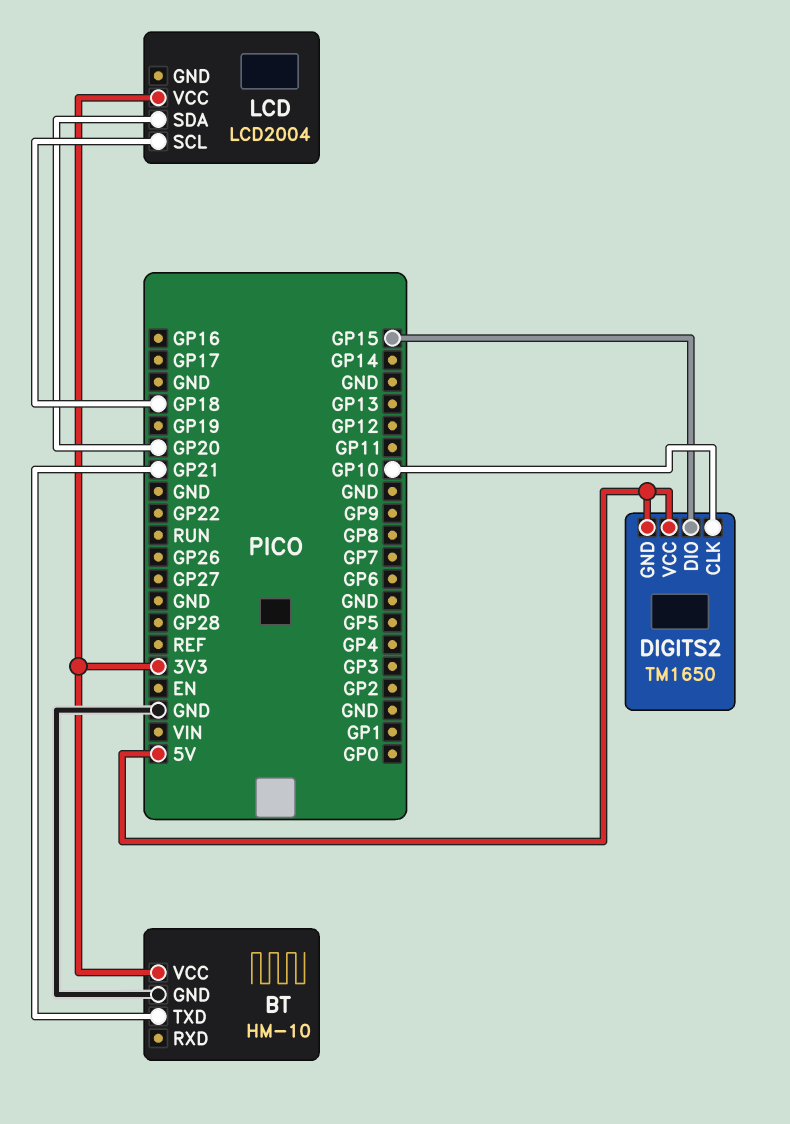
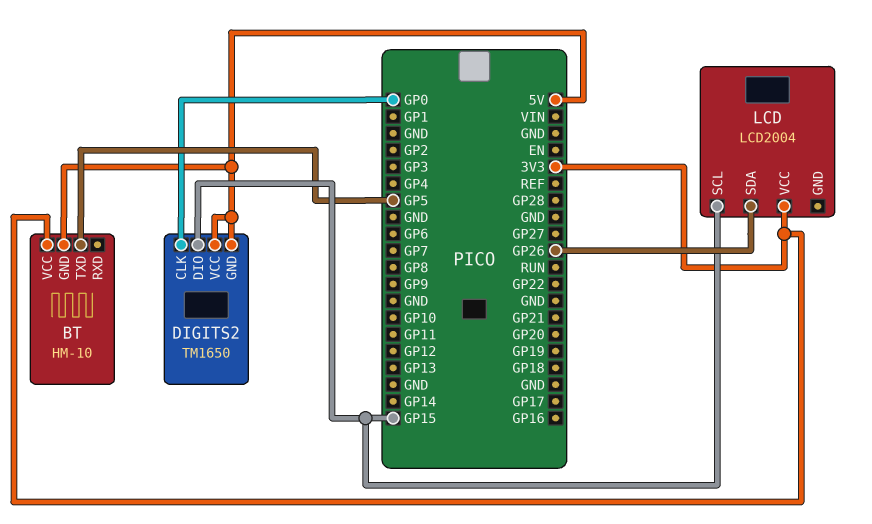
BT pin GND: GND -> 5V
BT pin TXD: GP21 -> GP5
DIGITS2 pin CLK: GP10 -> GP0
LCD pin SCL: GP18 -> GP15
LCD pin SDA: GP20 -> GP26

